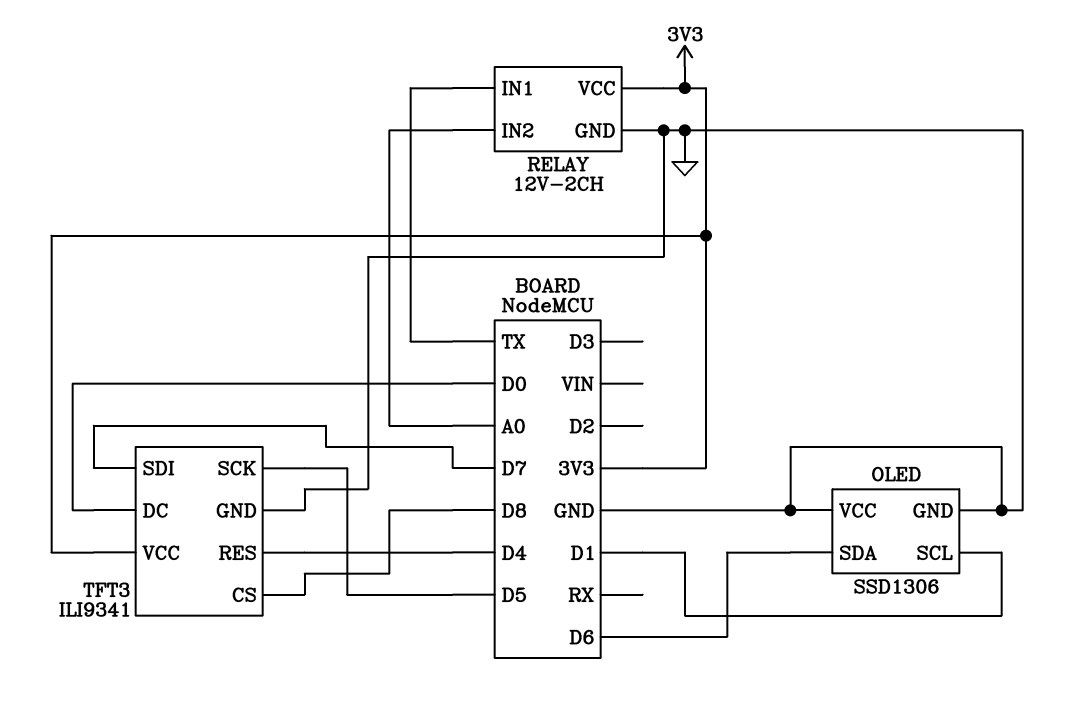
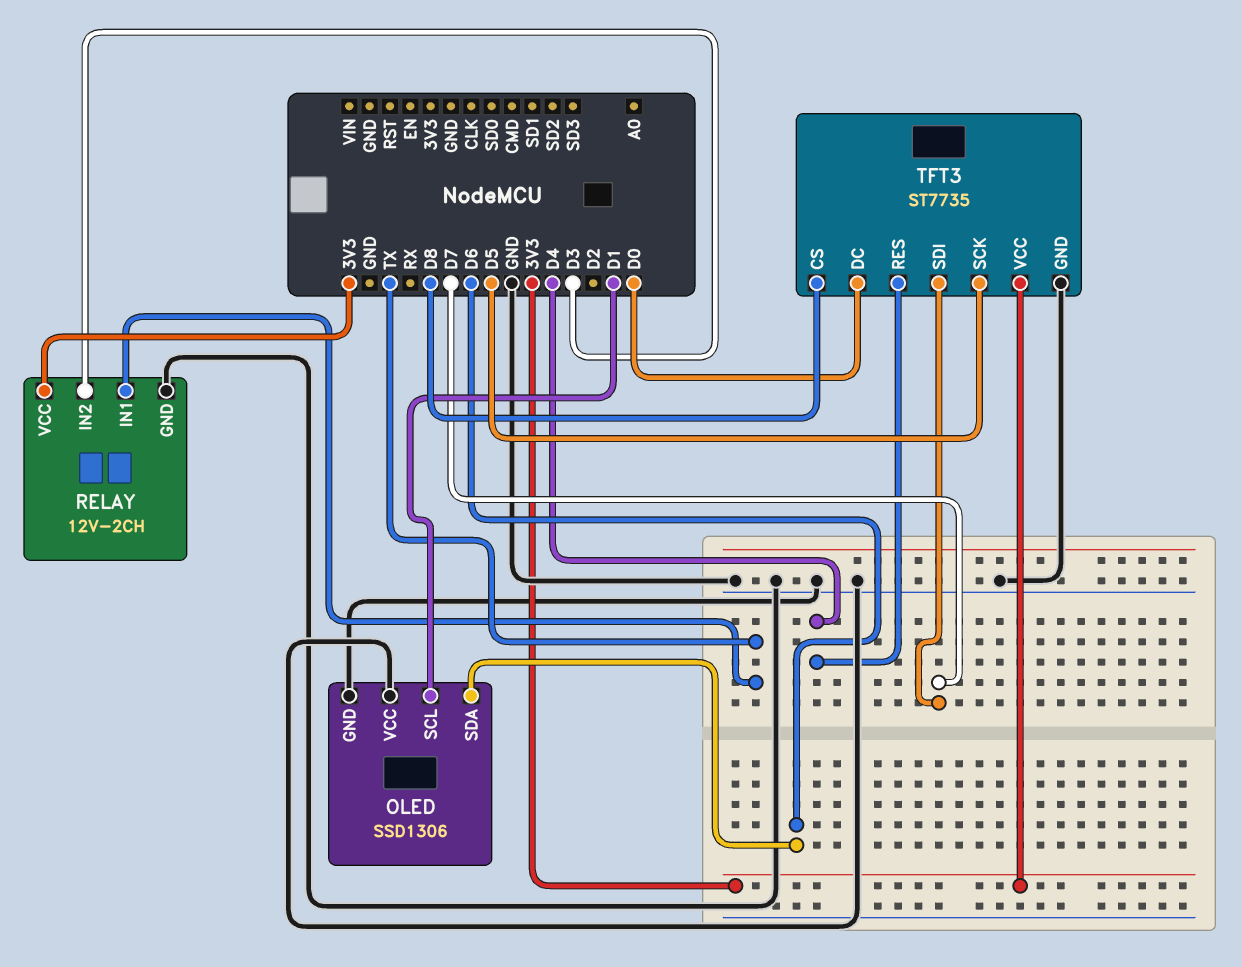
RELAY pin IN2: A0 -> D3
TFT3: ILI9341 -> ST7735

